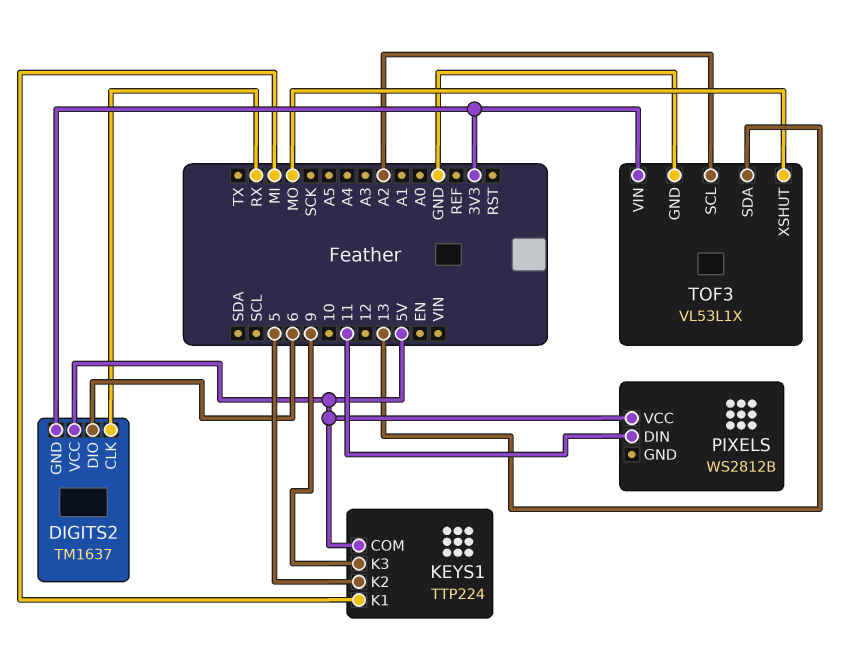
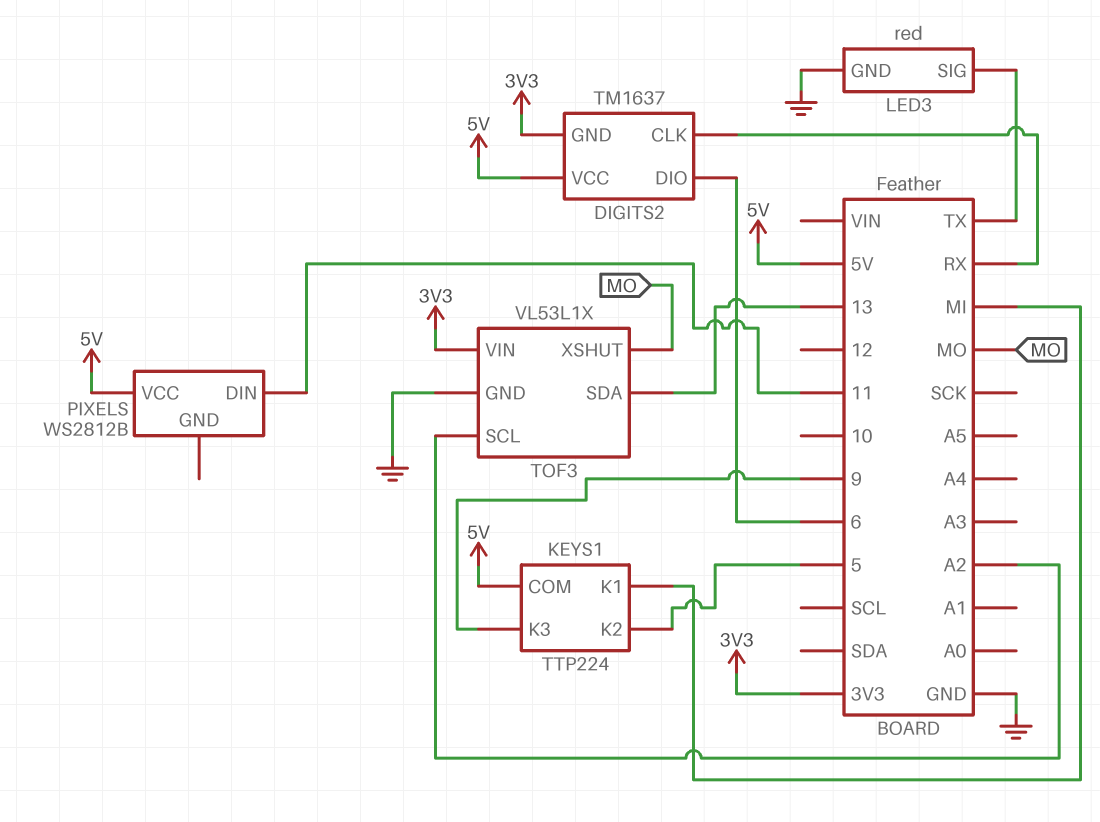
LED3: none -> red
LED3 pin GND: none -> GND
LED3 pin SIG: none -> TX

